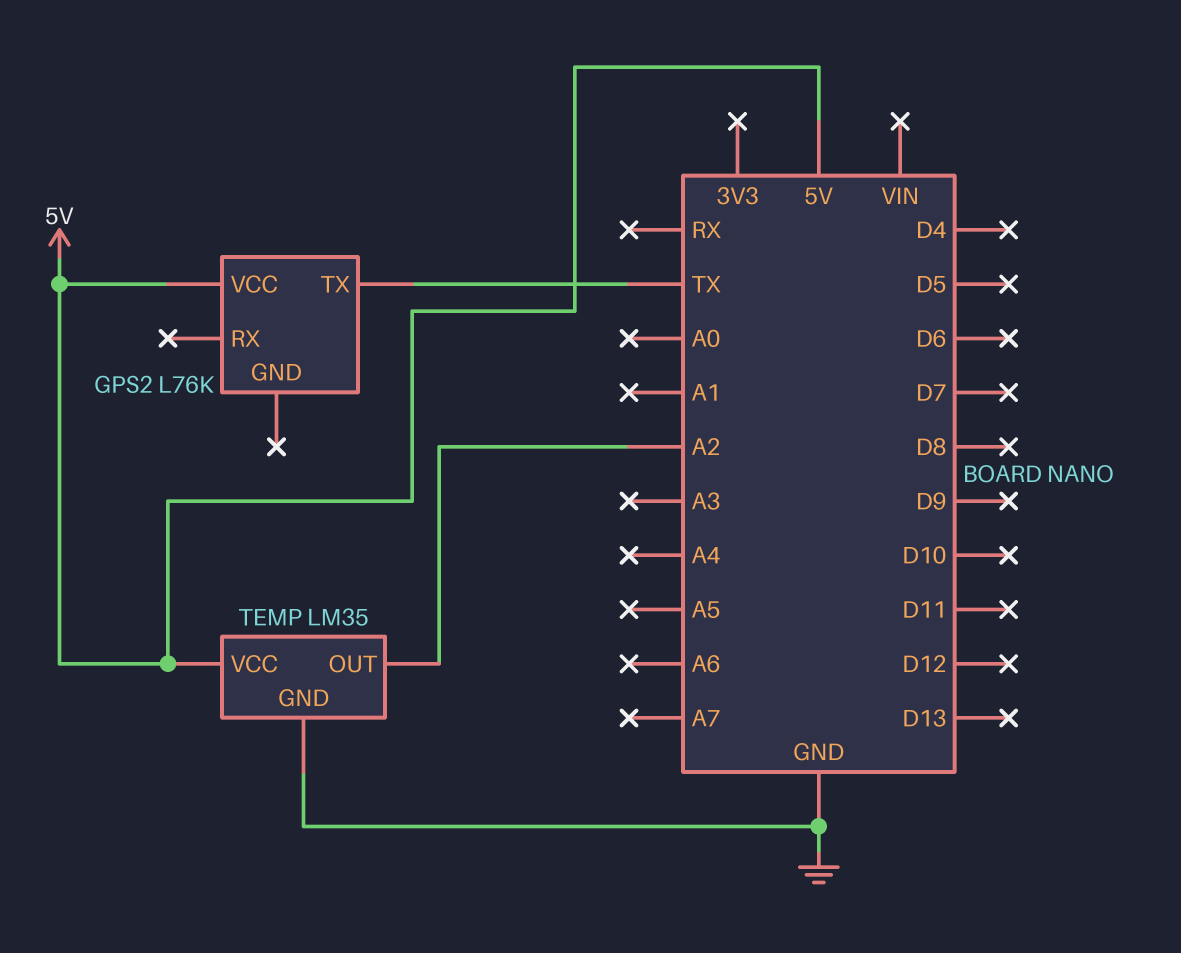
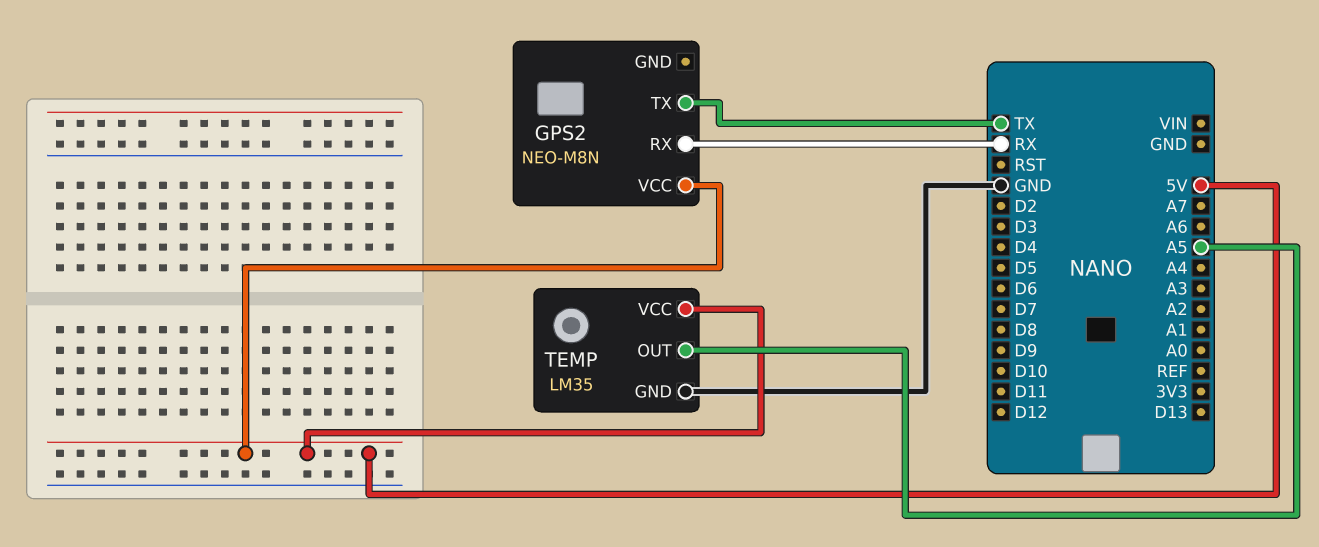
GPS2: L76K -> NEO-M8N
GPS2 pin RX: none -> RX
TEMP pin OUT: A2 -> A5

